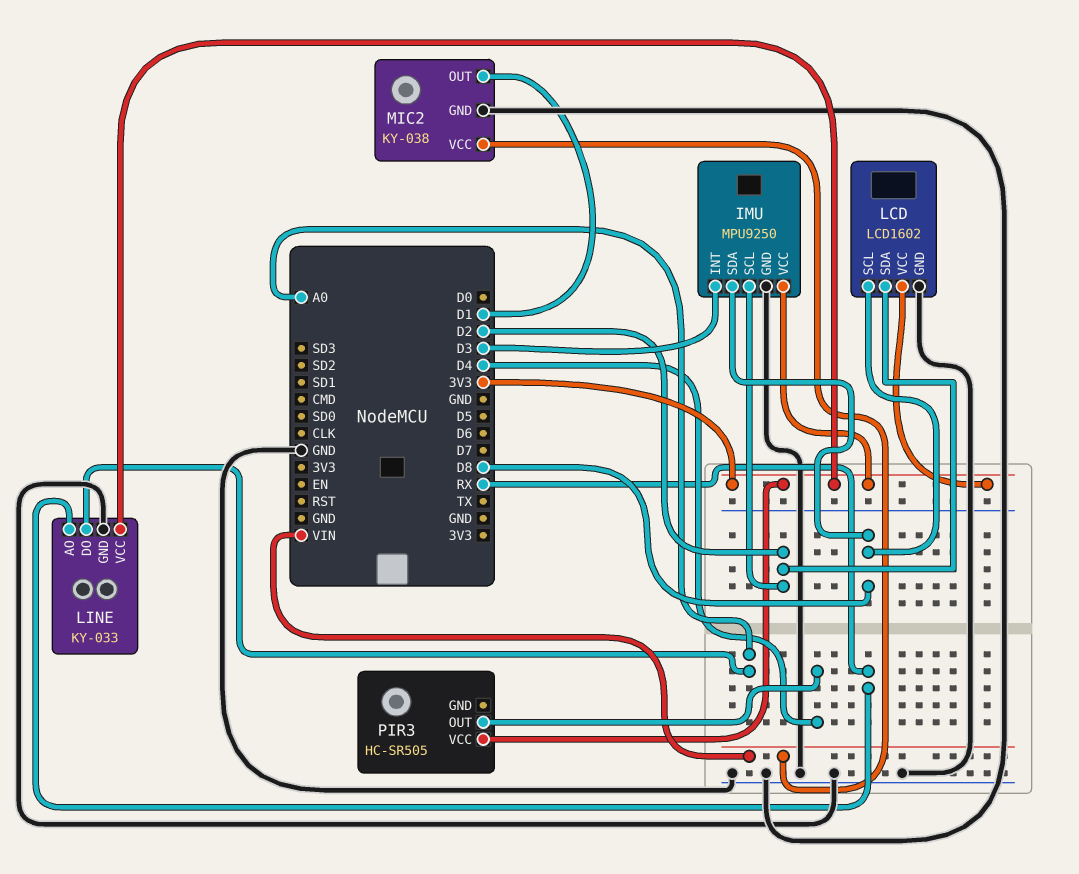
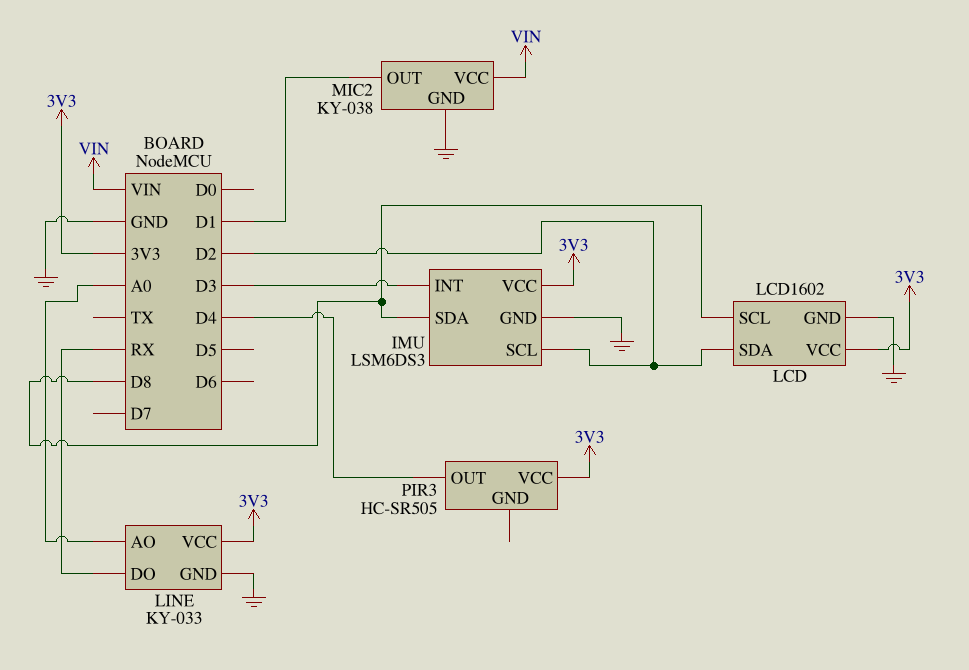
IMU: MPU9250 -> LSM6DS3
LINE pin AO: RX -> A0
LINE pin DO: A0 -> RX

